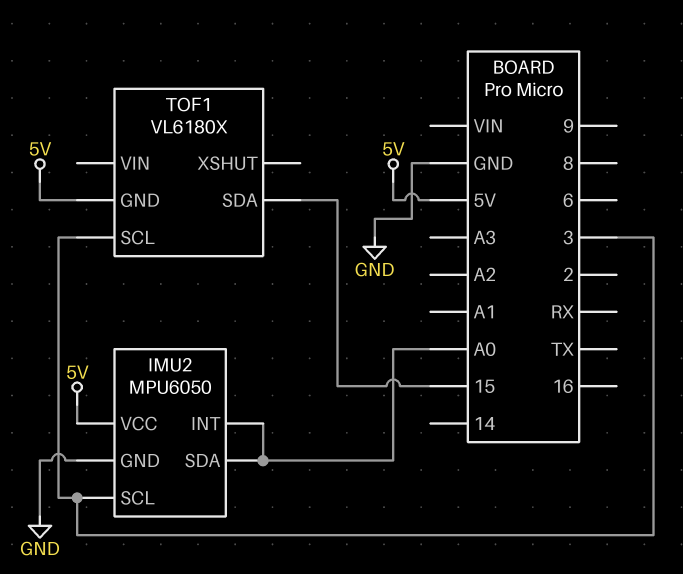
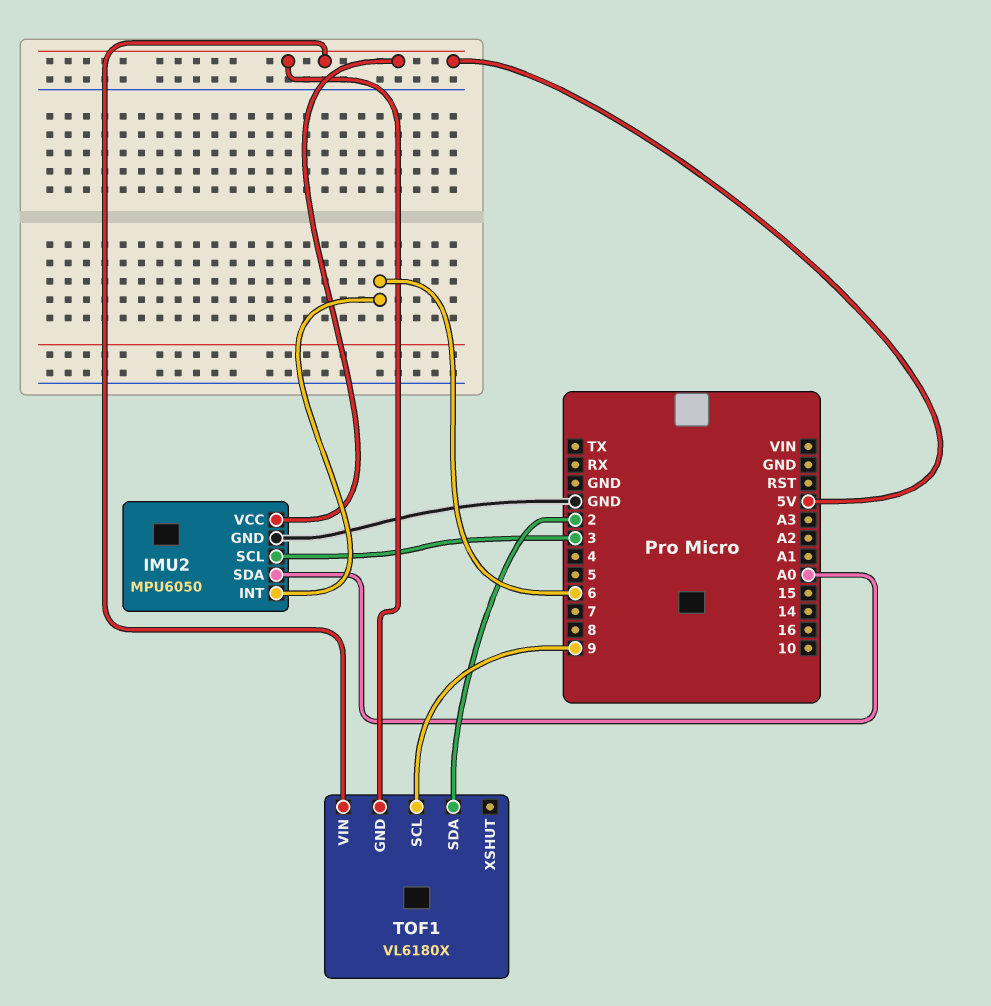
IMU2 pin INT: A0 -> 6
TOF1 pin SCL: 3 -> 9
TOF1 pin SDA: 15 -> 2
TOF1 pin VIN: none -> 5V

